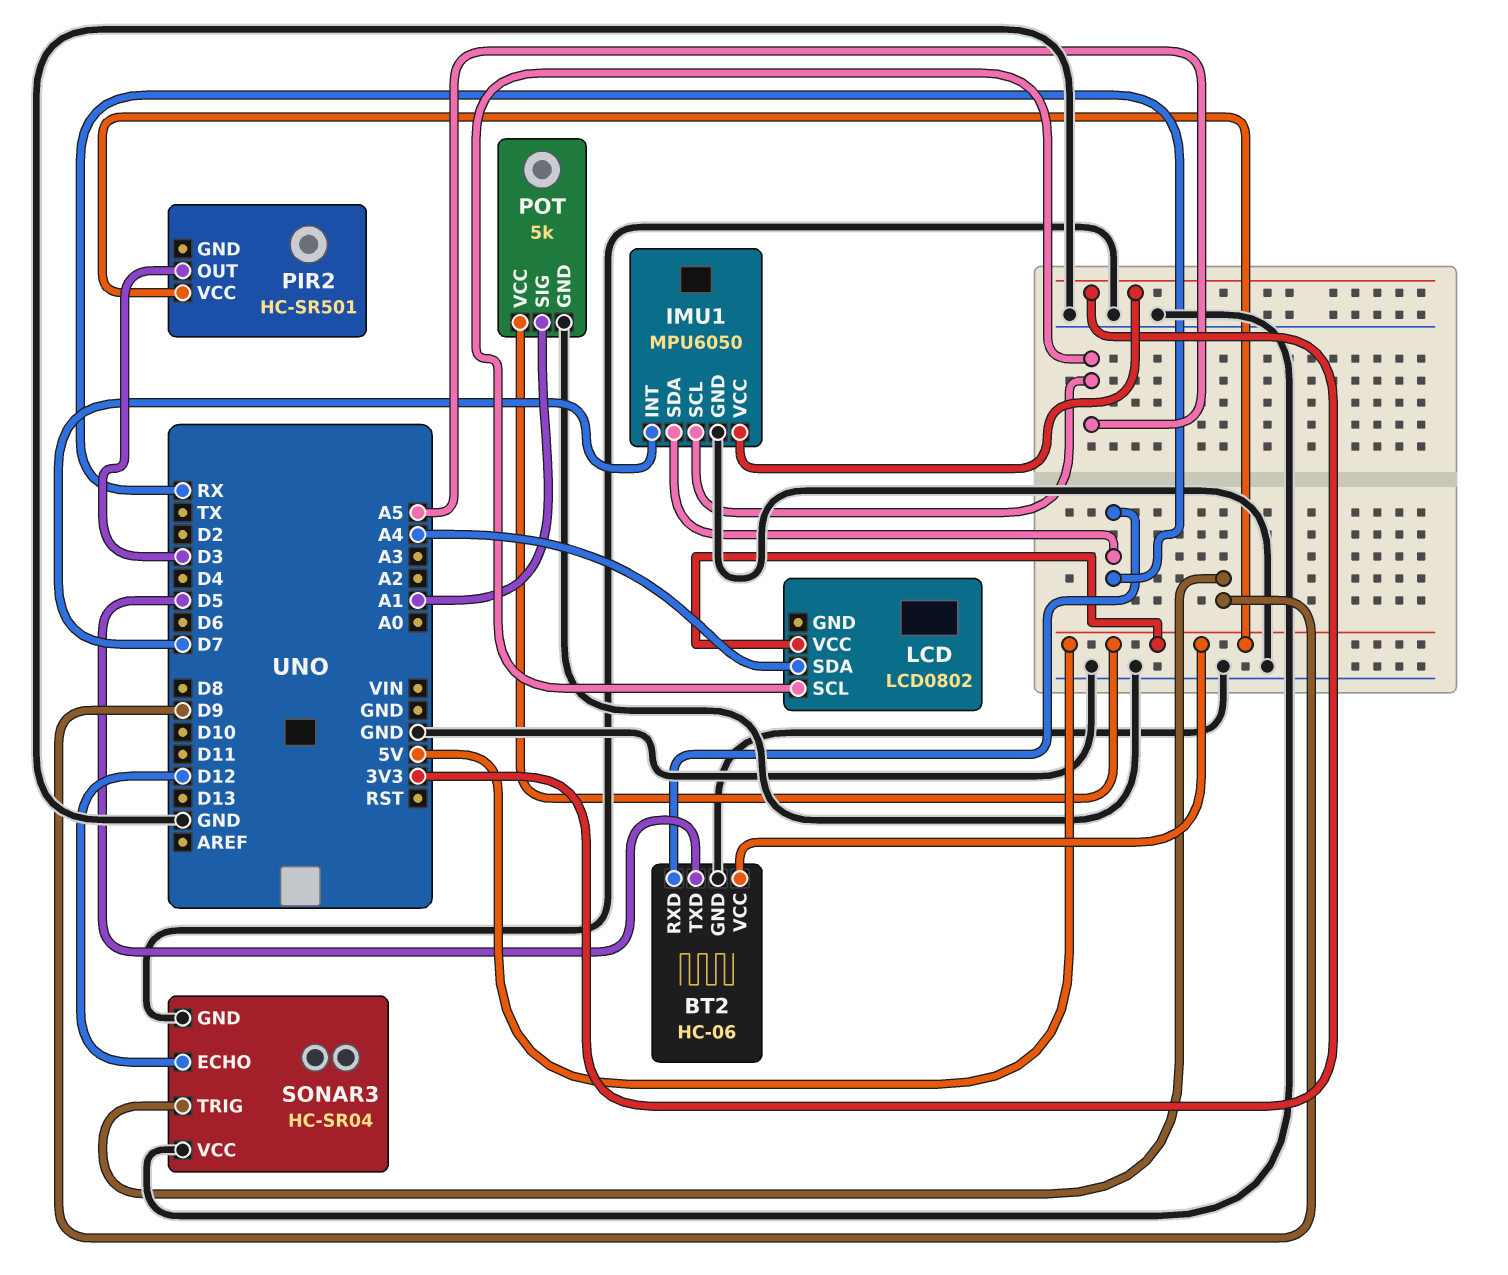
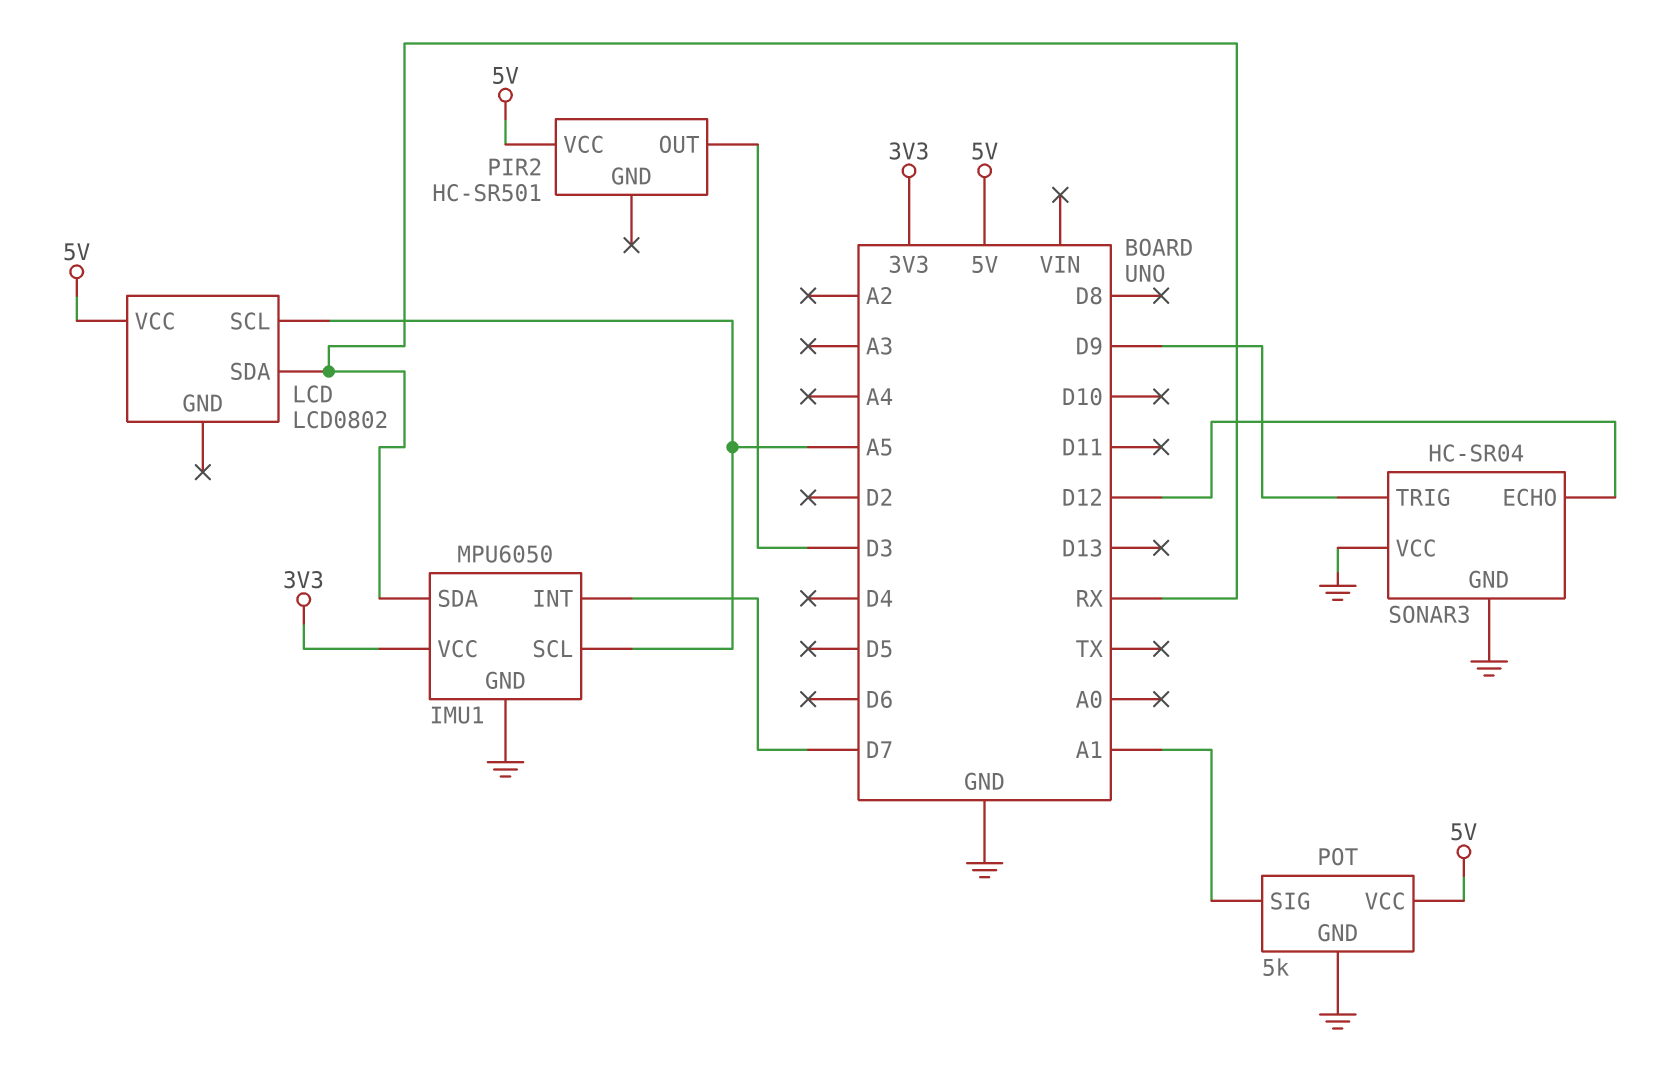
BT2: HC-06 -> none
BT2 pin GND: GND -> none
BT2 pin RXD: RX -> none
BT2 pin TXD: D5 -> none
BT2 pin VCC: 5V -> none
LCD pin SDA: A4 -> RX

